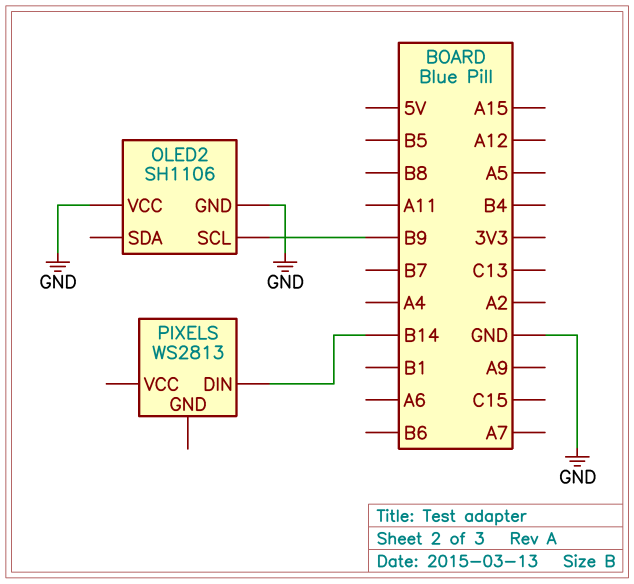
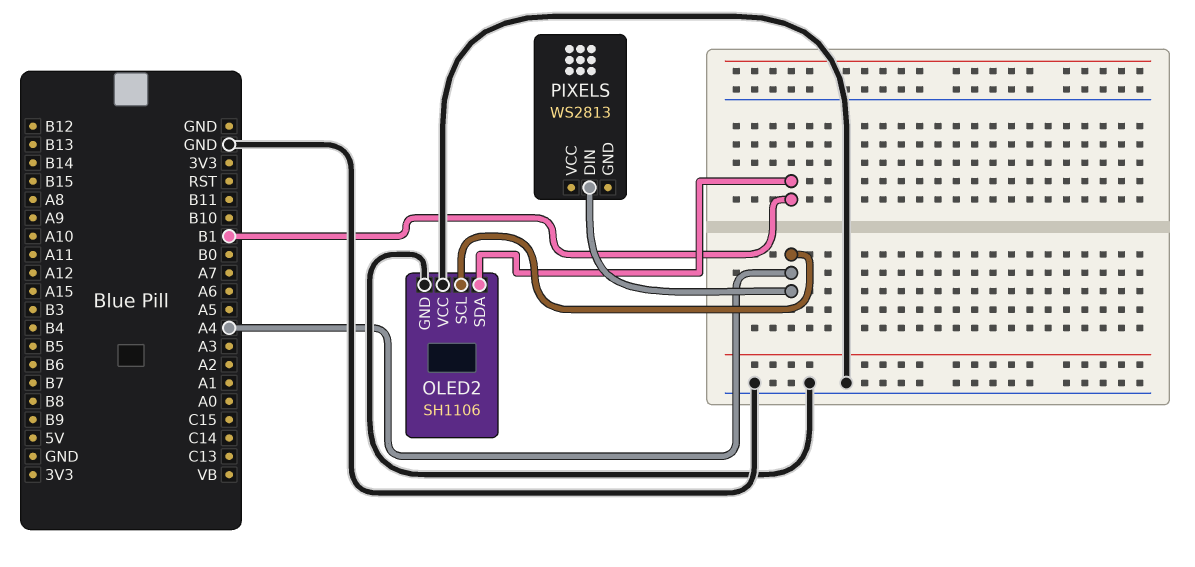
OLED2 pin SCL: B9 -> A4
OLED2 pin SDA: none -> B1
PIXELS pin DIN: B14 -> A4

